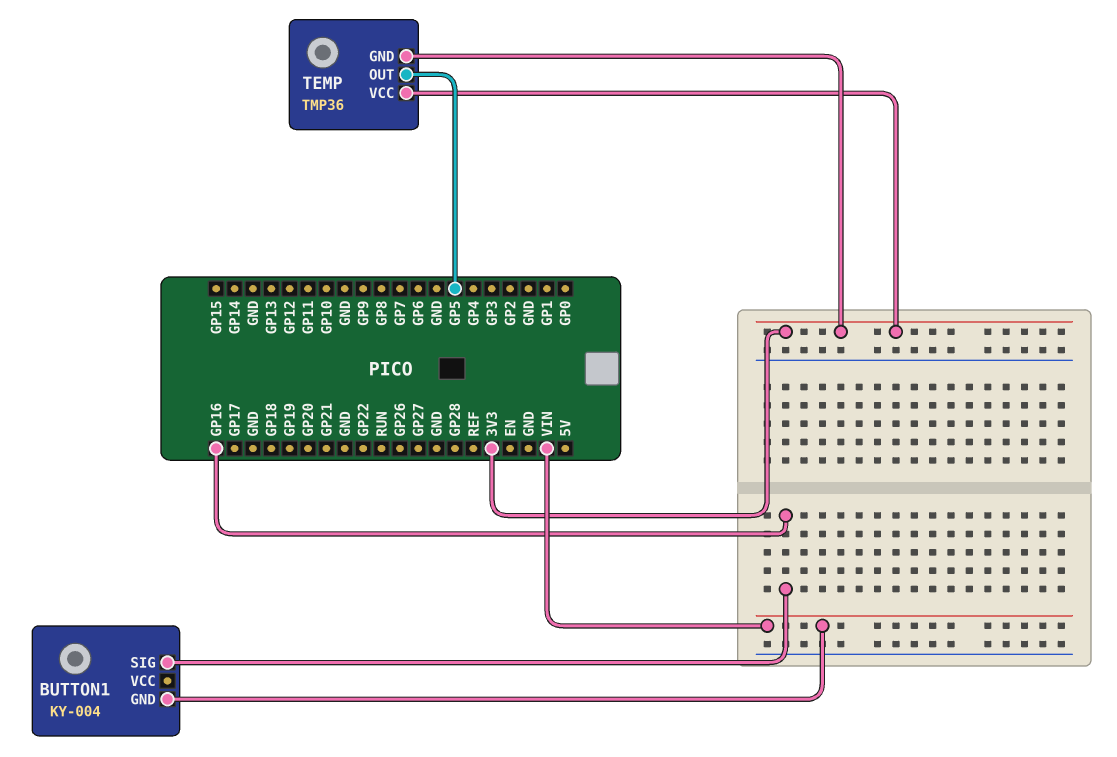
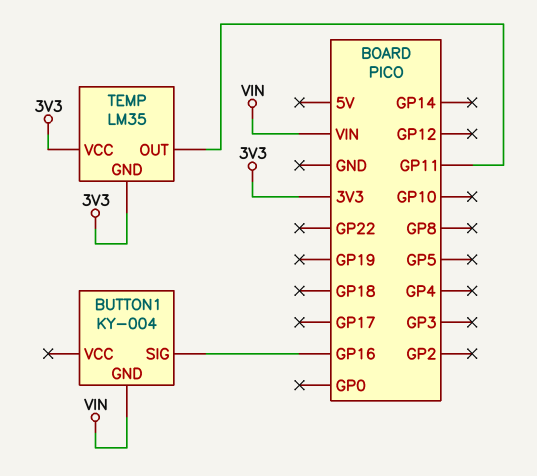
TEMP: TMP36 -> LM35
TEMP pin OUT: GP5 -> GP11

